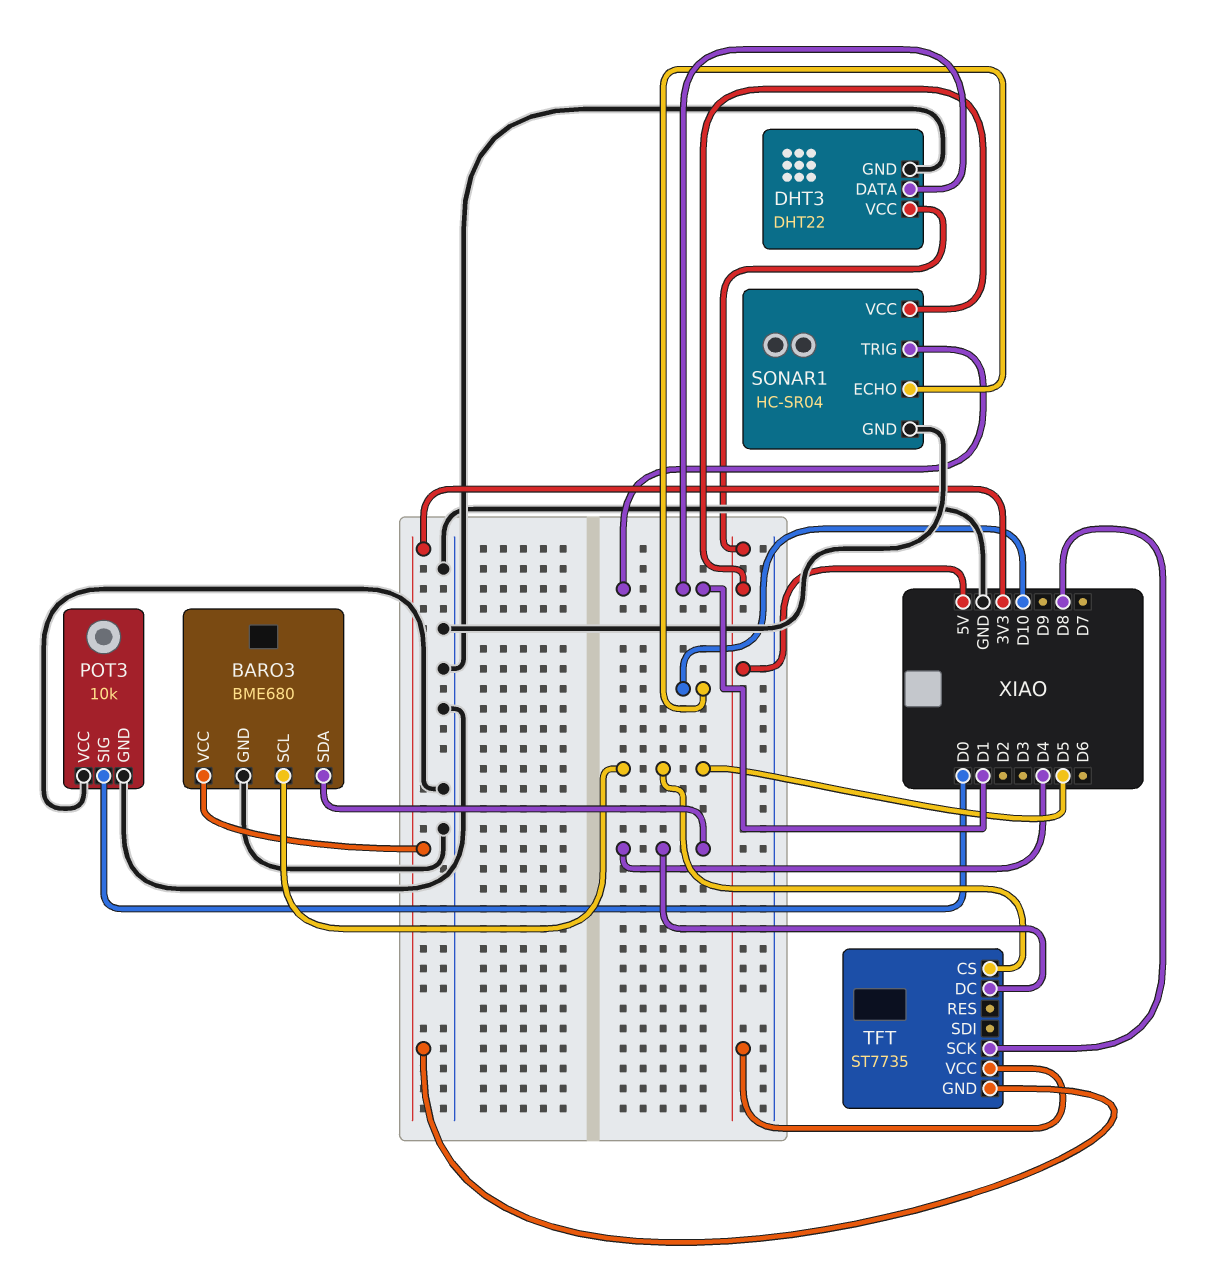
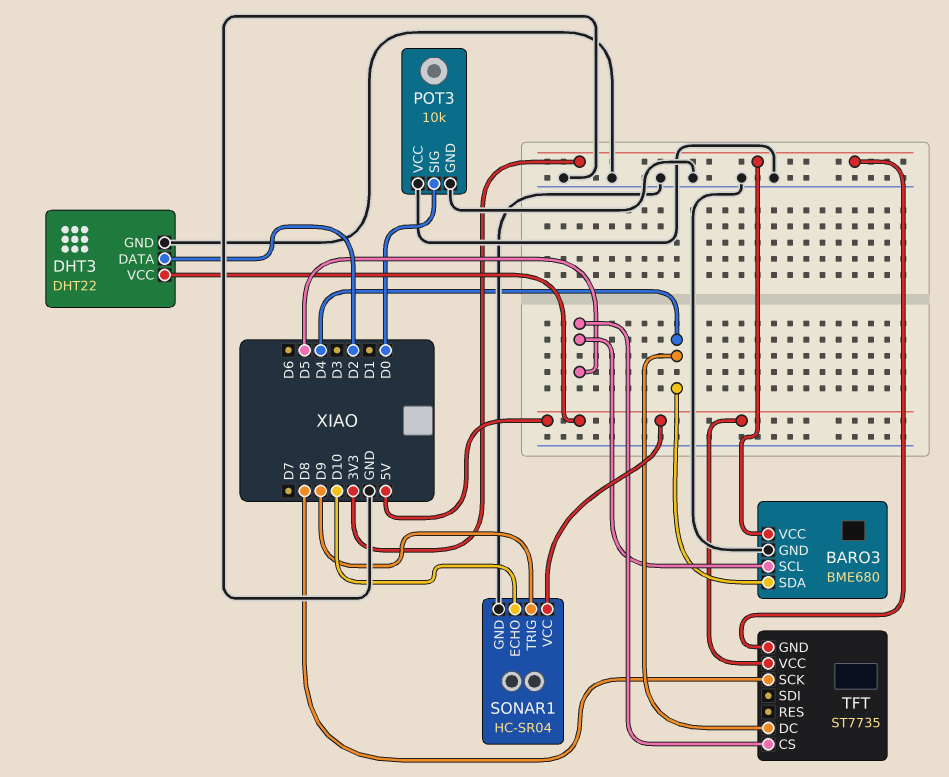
DHT3 pin DATA: D1 -> D2
SONAR1 pin TRIG: D1 -> D9

